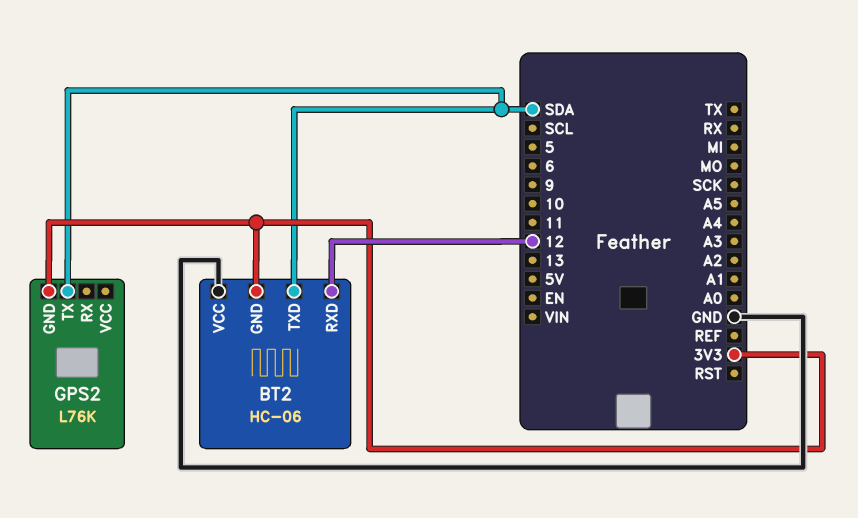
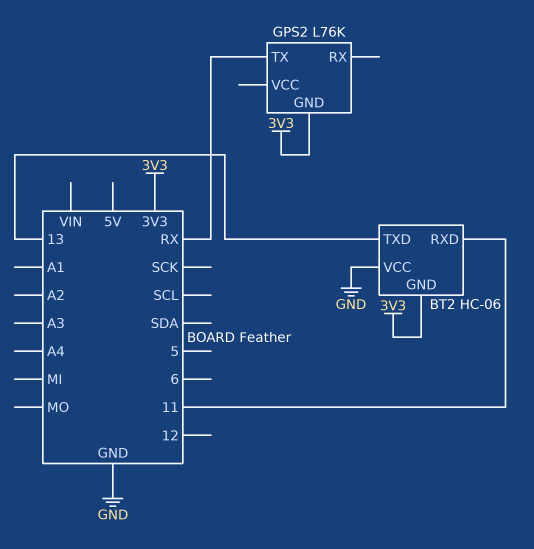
BT2 pin RXD: 12 -> 11
BT2 pin TXD: SDA -> 13
GPS2 pin TX: SDA -> RX

